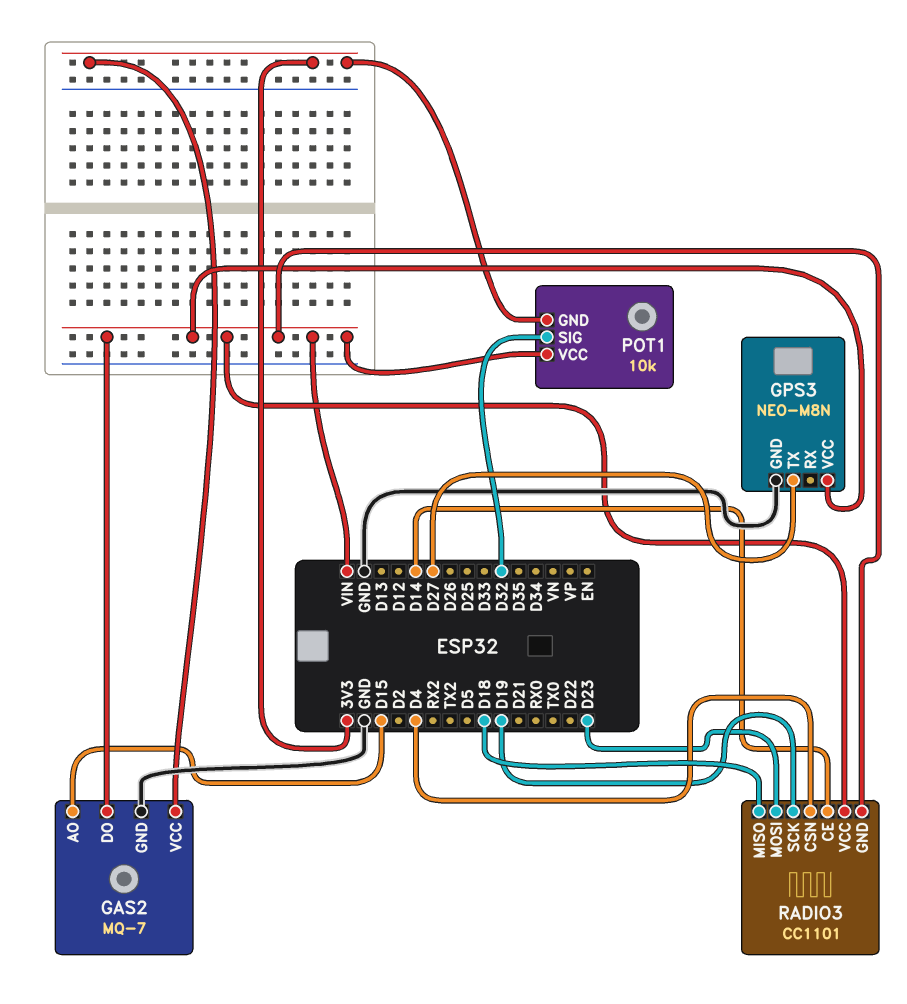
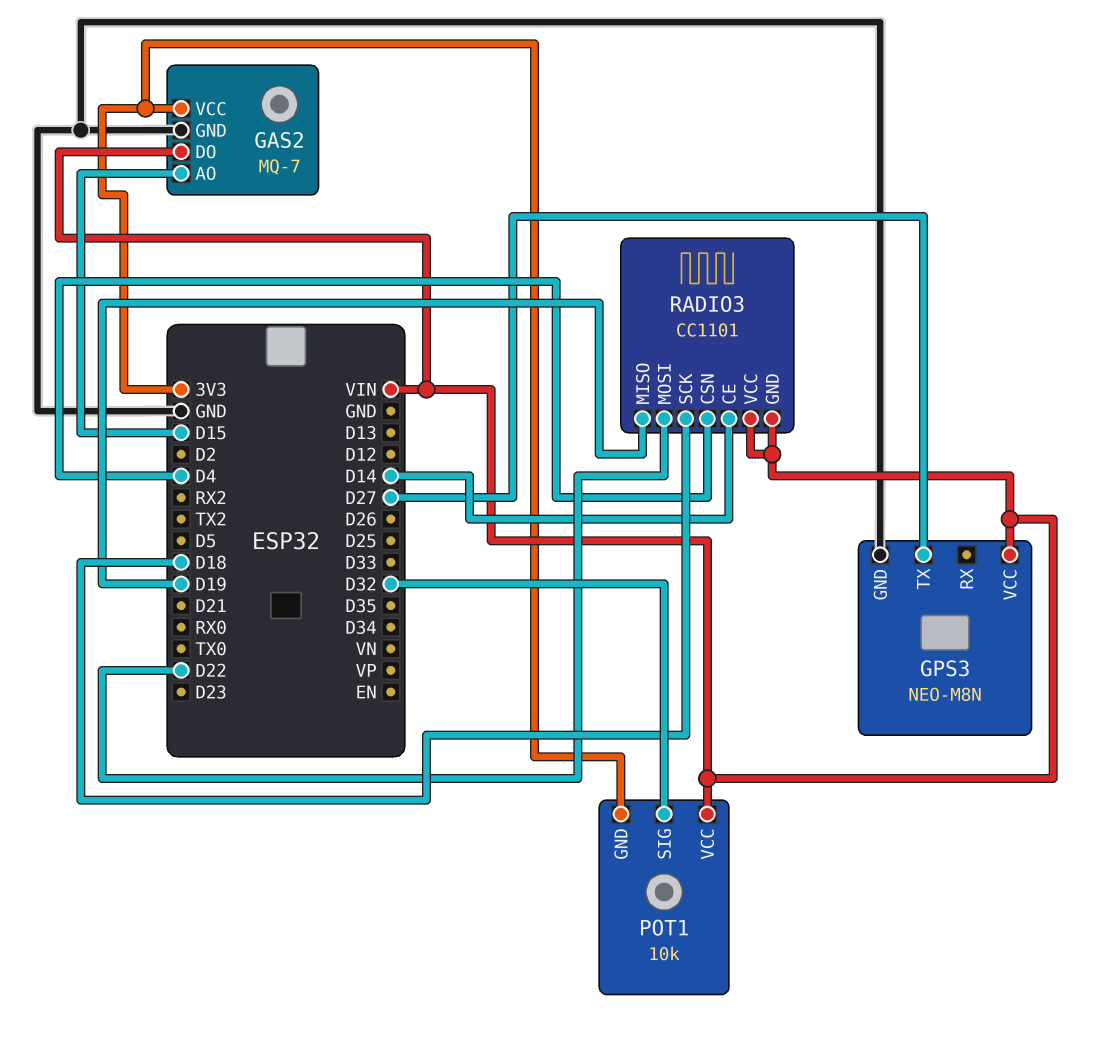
RADIO3 pin MISO: D18 -> D19
RADIO3 pin MOSI: D23 -> D22
RADIO3 pin SCK: D19 -> D18

